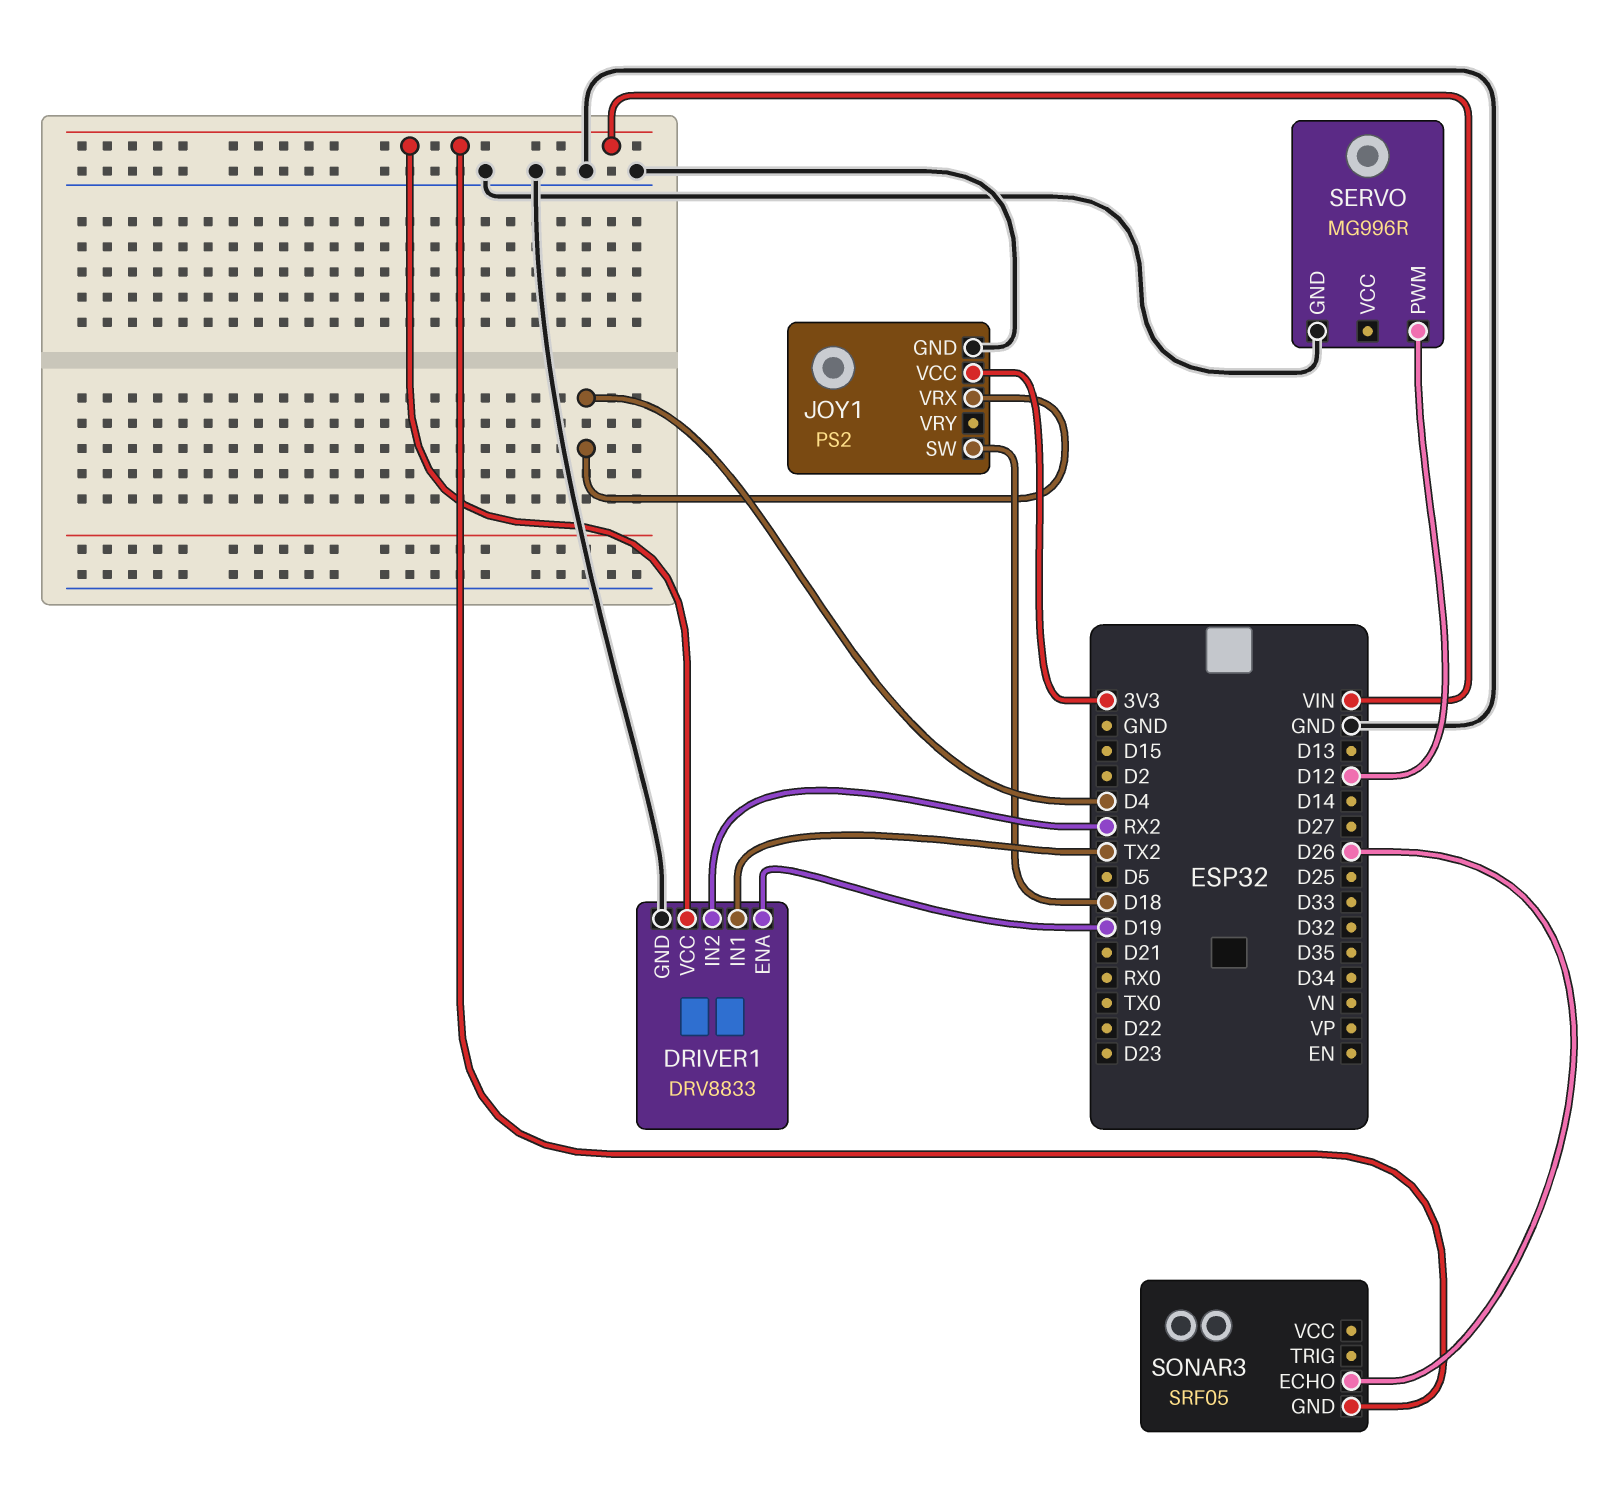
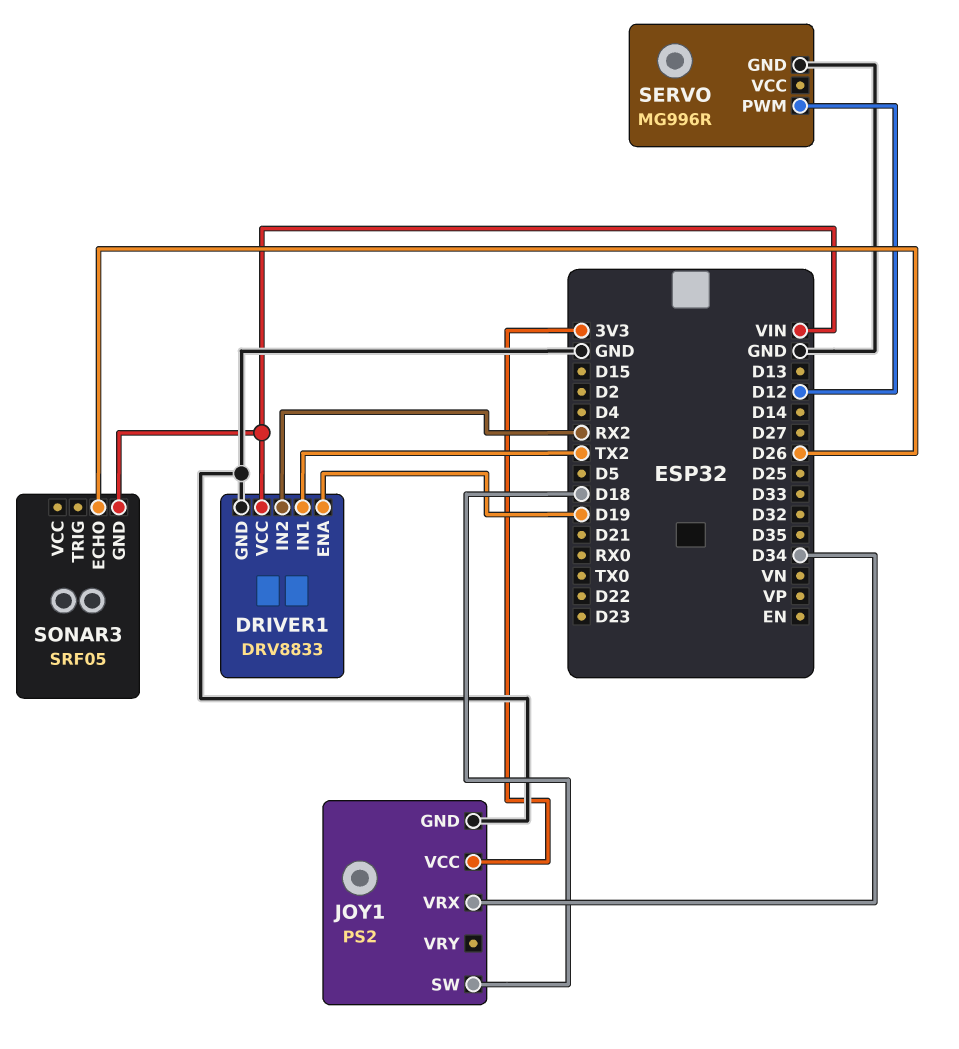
JOY1 pin VRX: D4 -> D34

